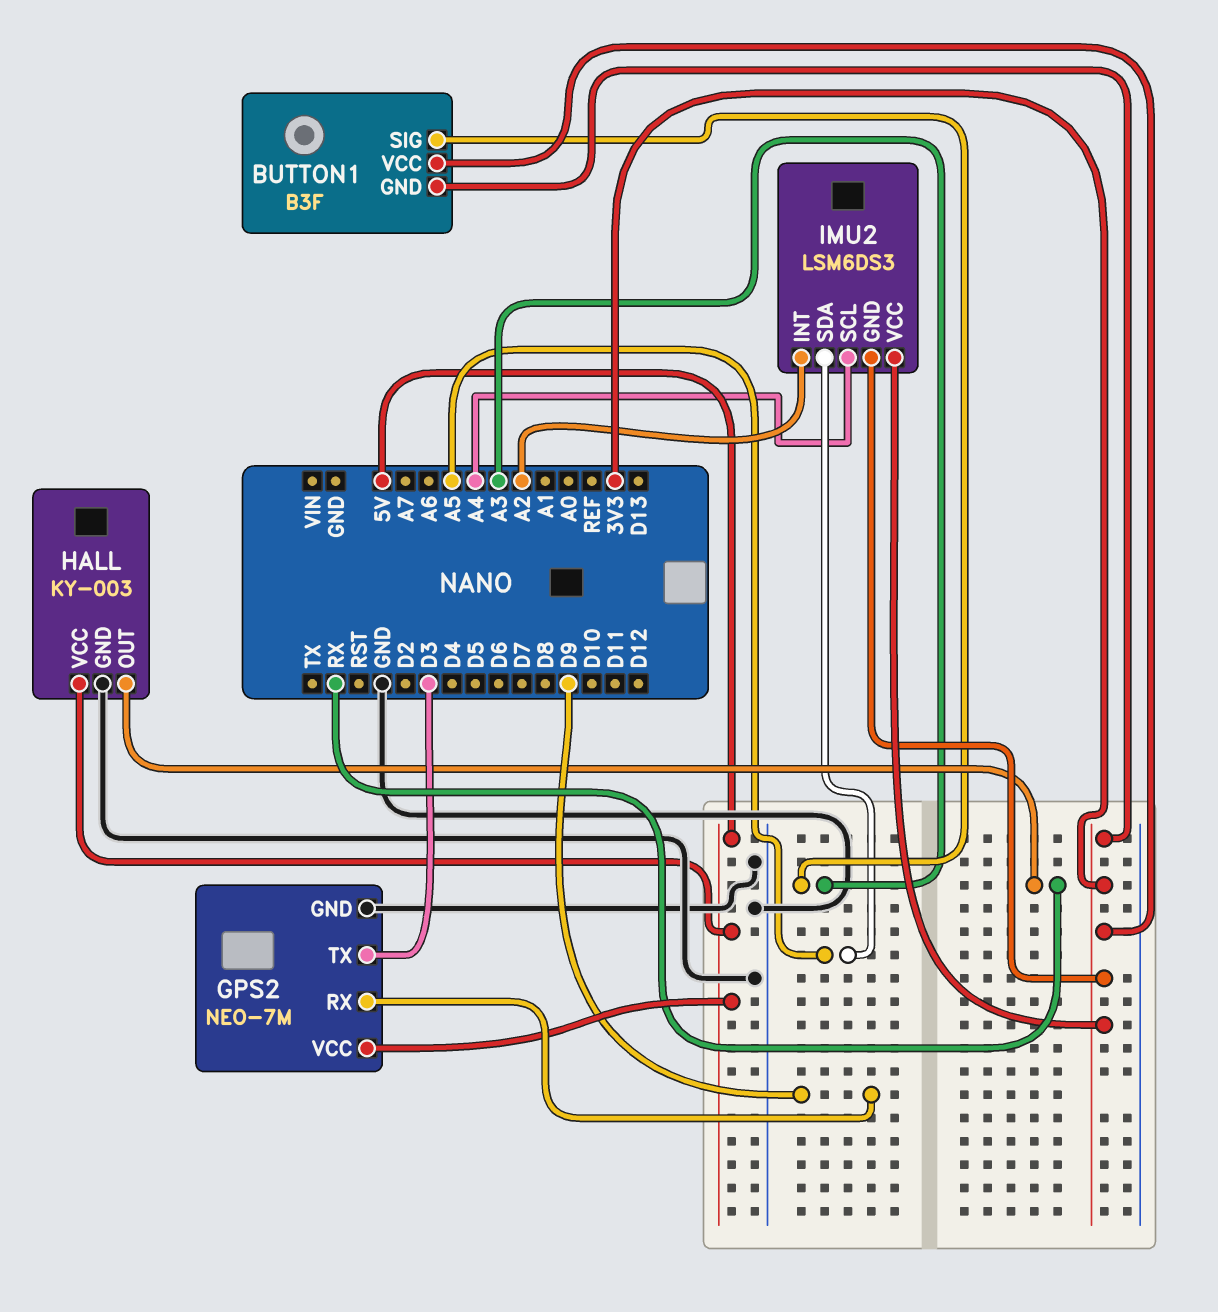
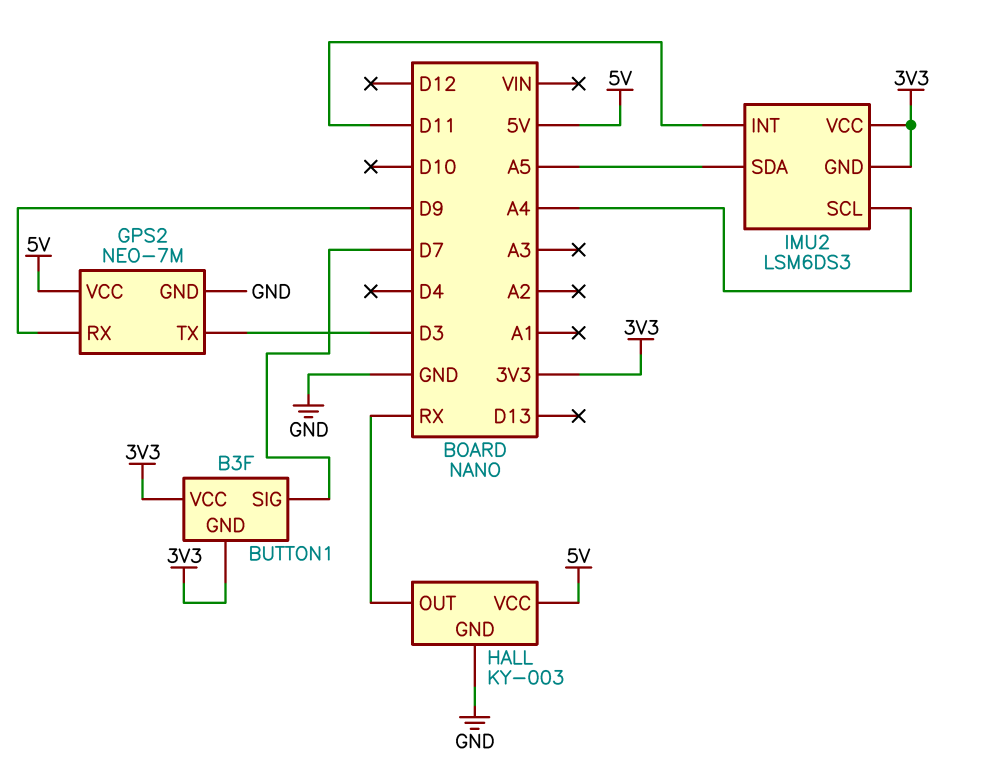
BUTTON1 pin SIG: A3 -> D7
IMU2 pin INT: A2 -> D11

